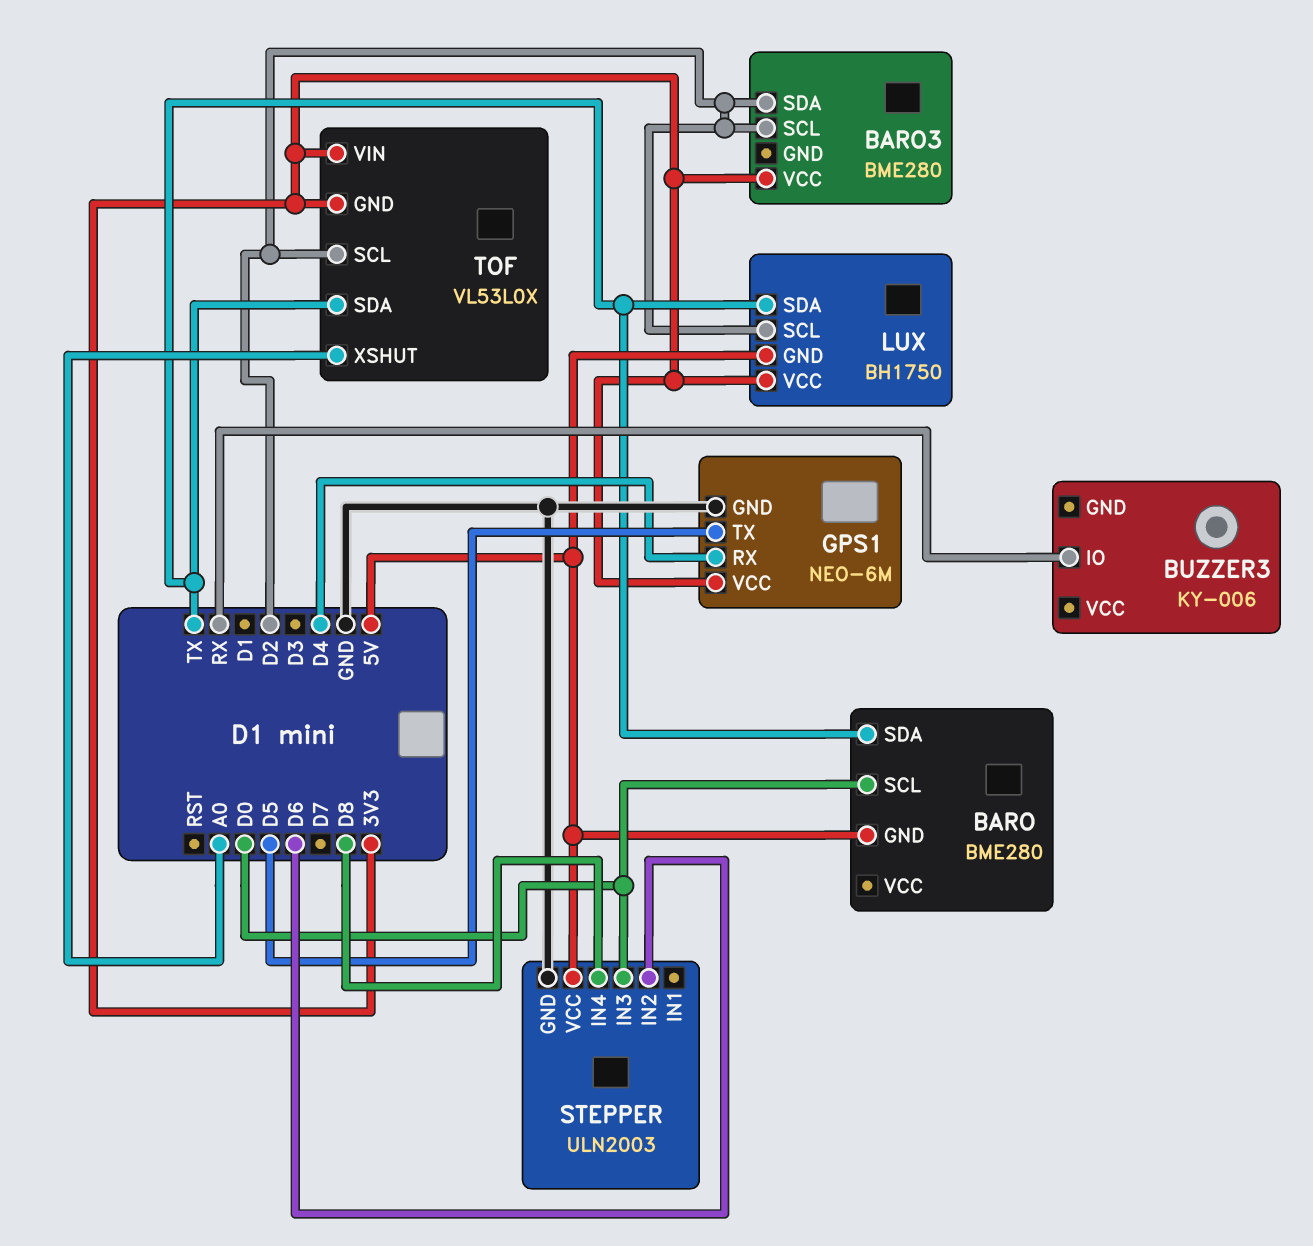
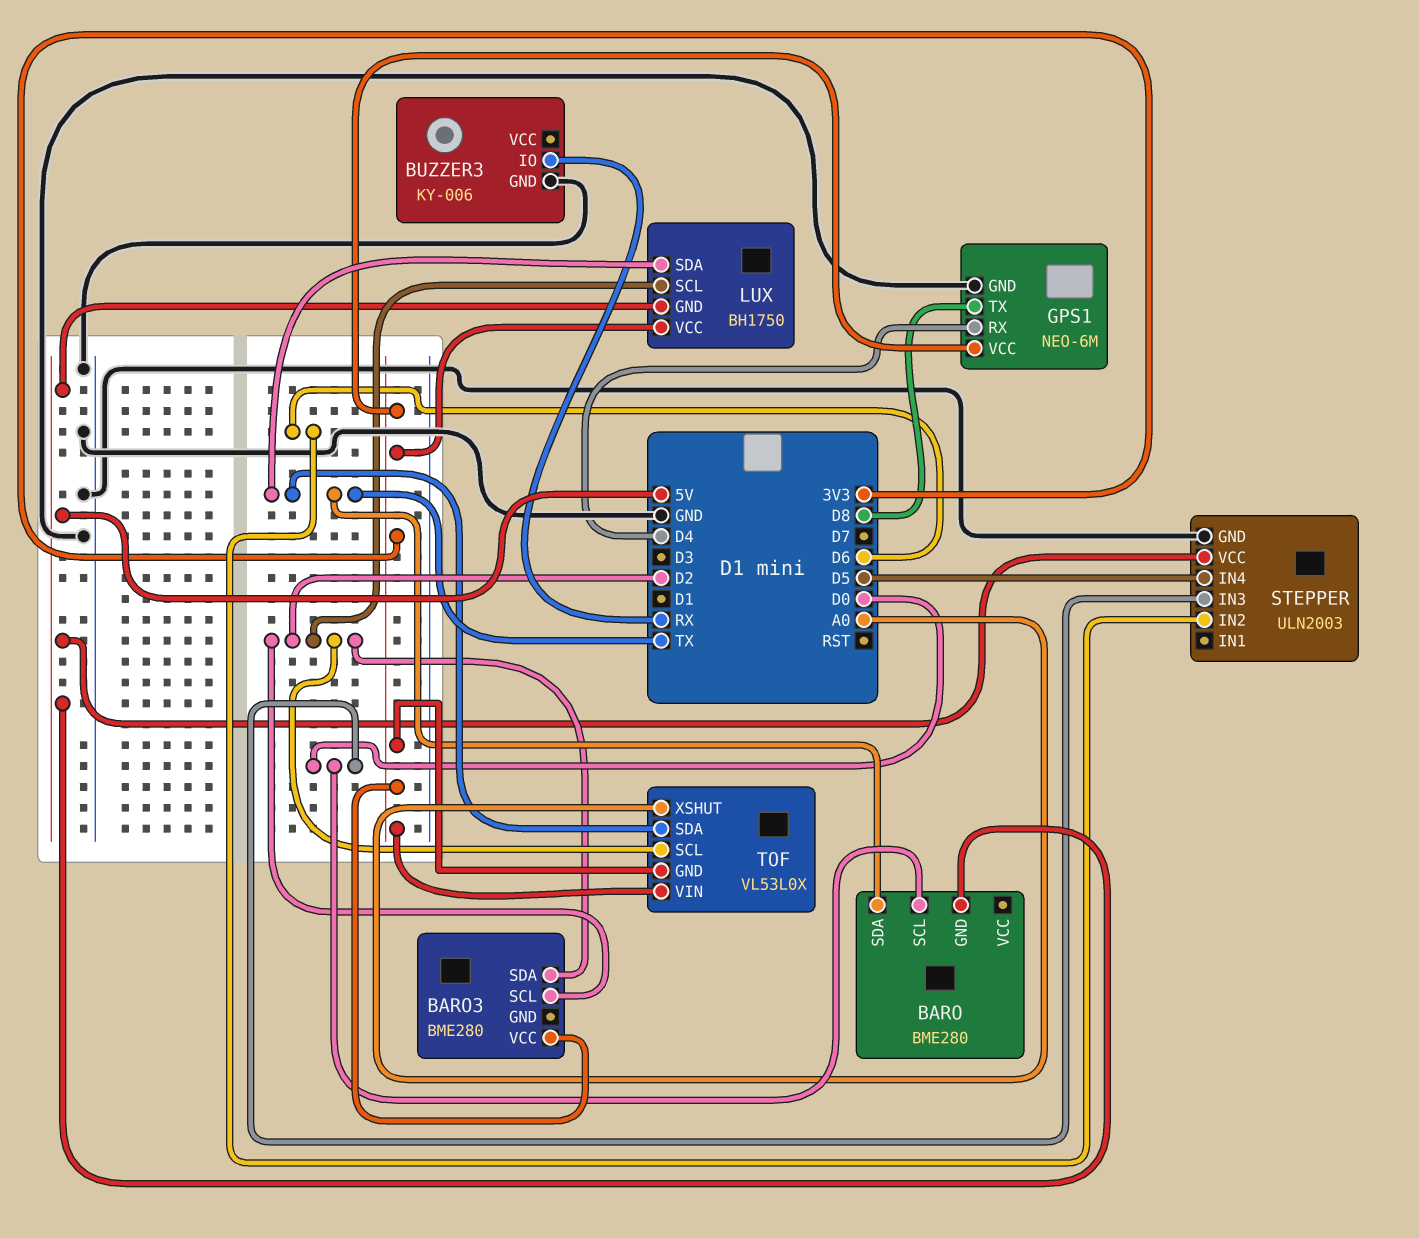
BUZZER3 pin GND: none -> GND
GPS1 pin TX: D5 -> D8
STEPPER pin IN4: D8 -> D5

